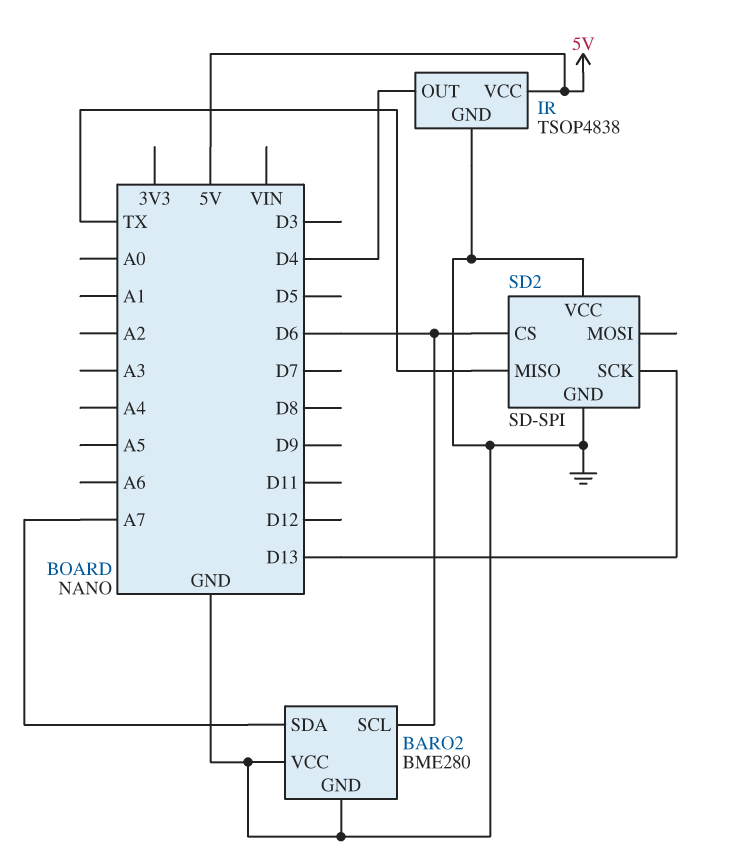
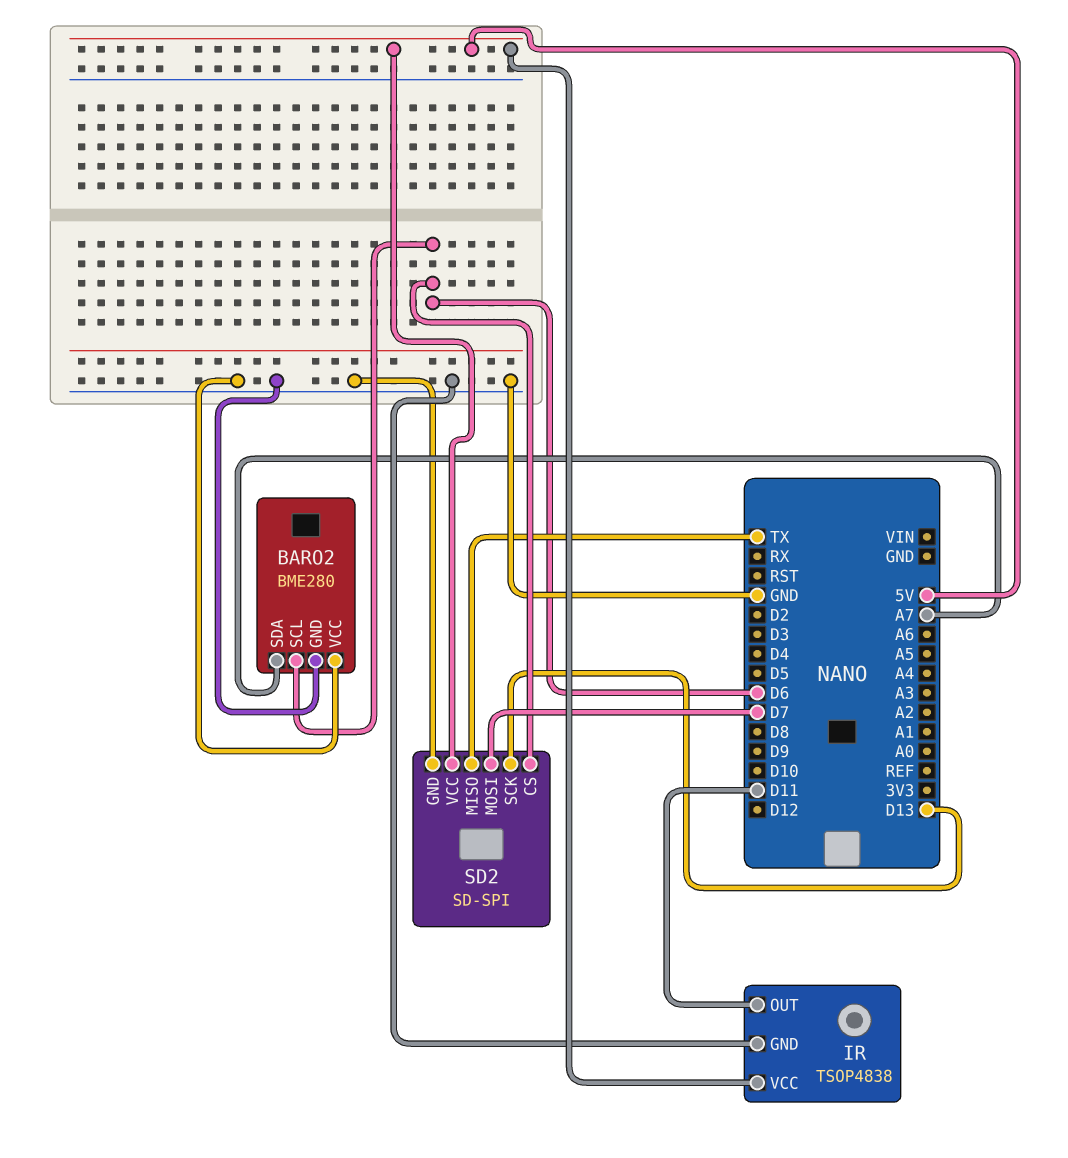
IR pin OUT: D4 -> D11
SD2 pin MOSI: none -> D7
SD2 pin VCC: GND -> 5V

